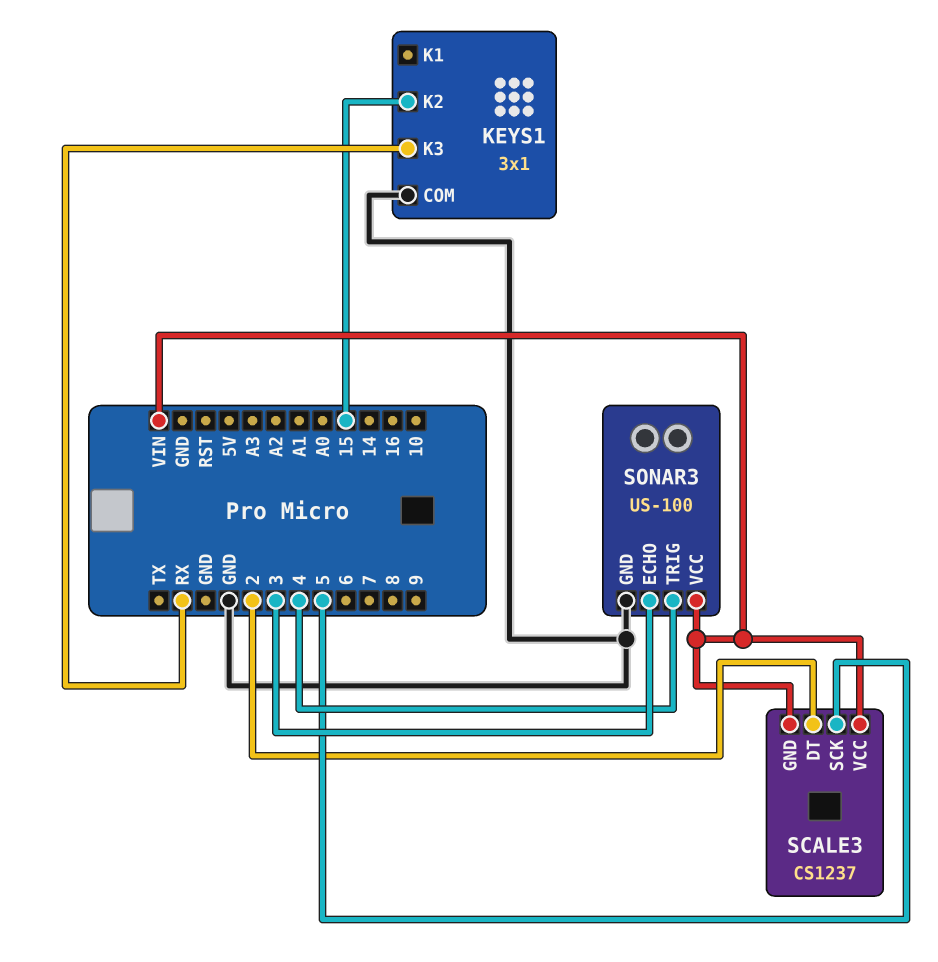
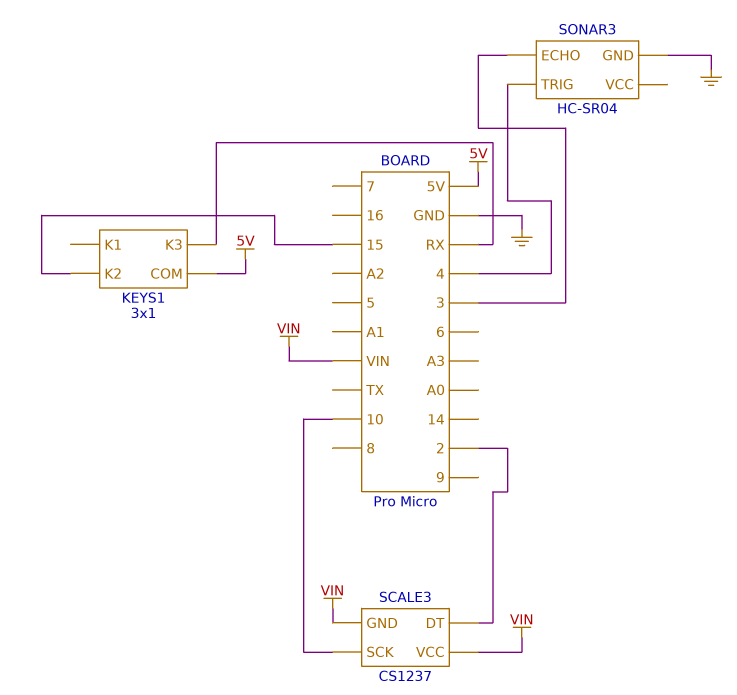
KEYS1 pin COM: GND -> 5V
SCALE3 pin SCK: 5 -> 10
SONAR3: US-100 -> HC-SR04
SONAR3 pin VCC: VIN -> none

